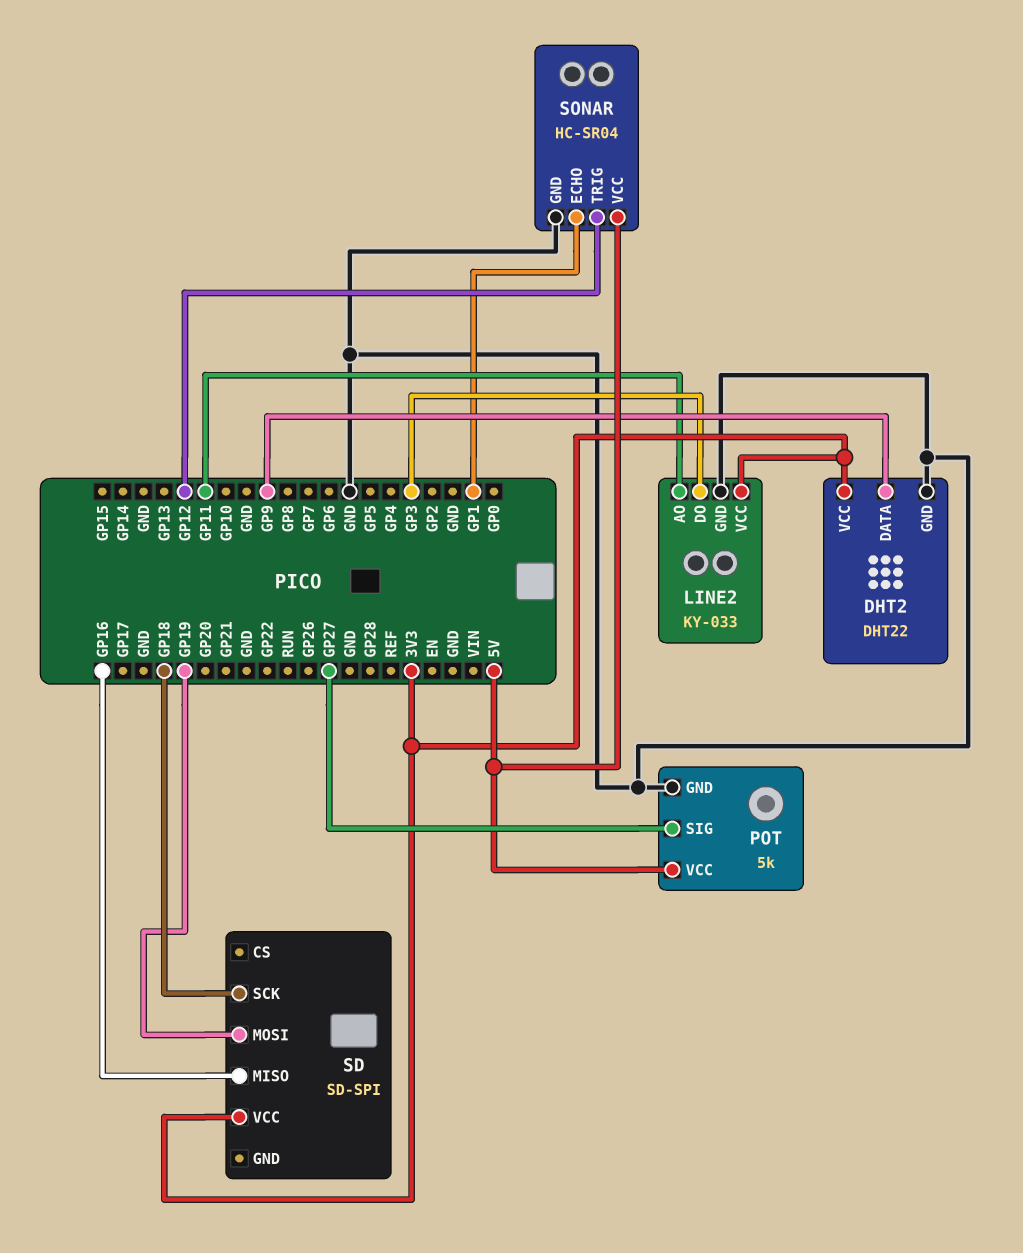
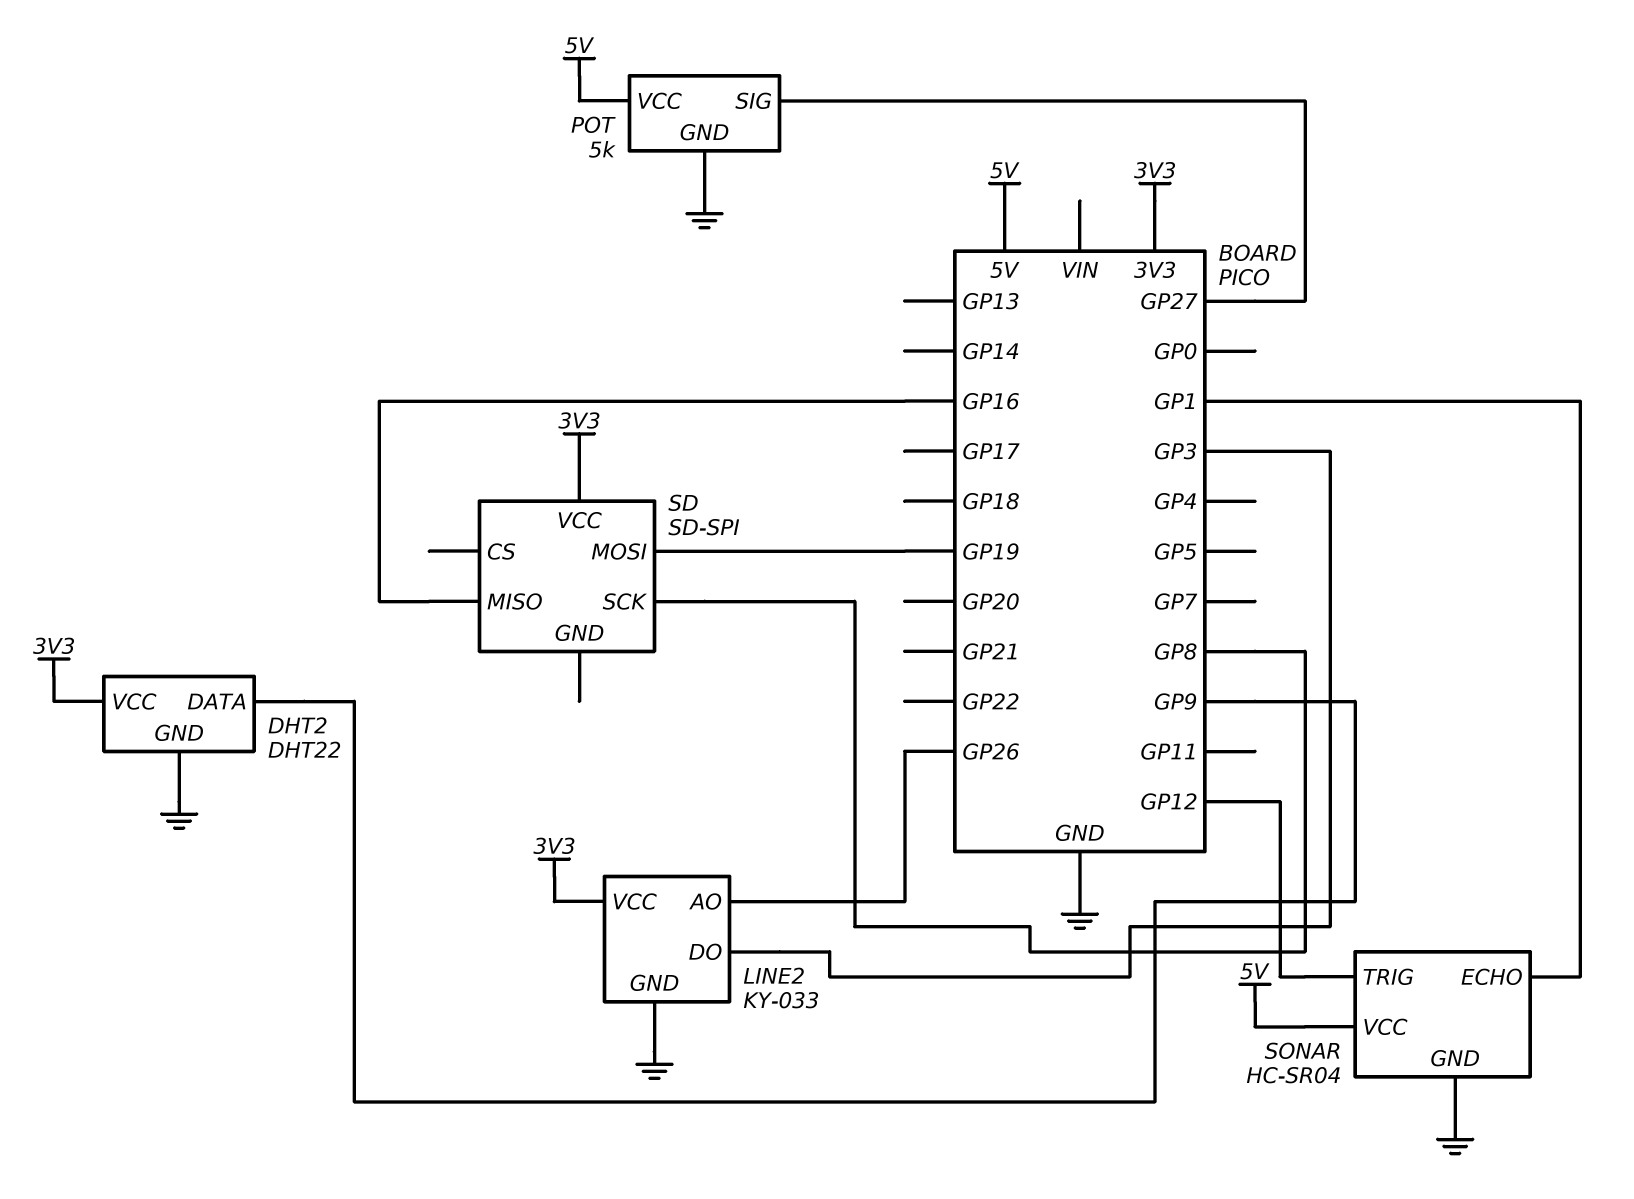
LINE2 pin AO: GP11 -> GP26
SD pin SCK: GP18 -> GP8

